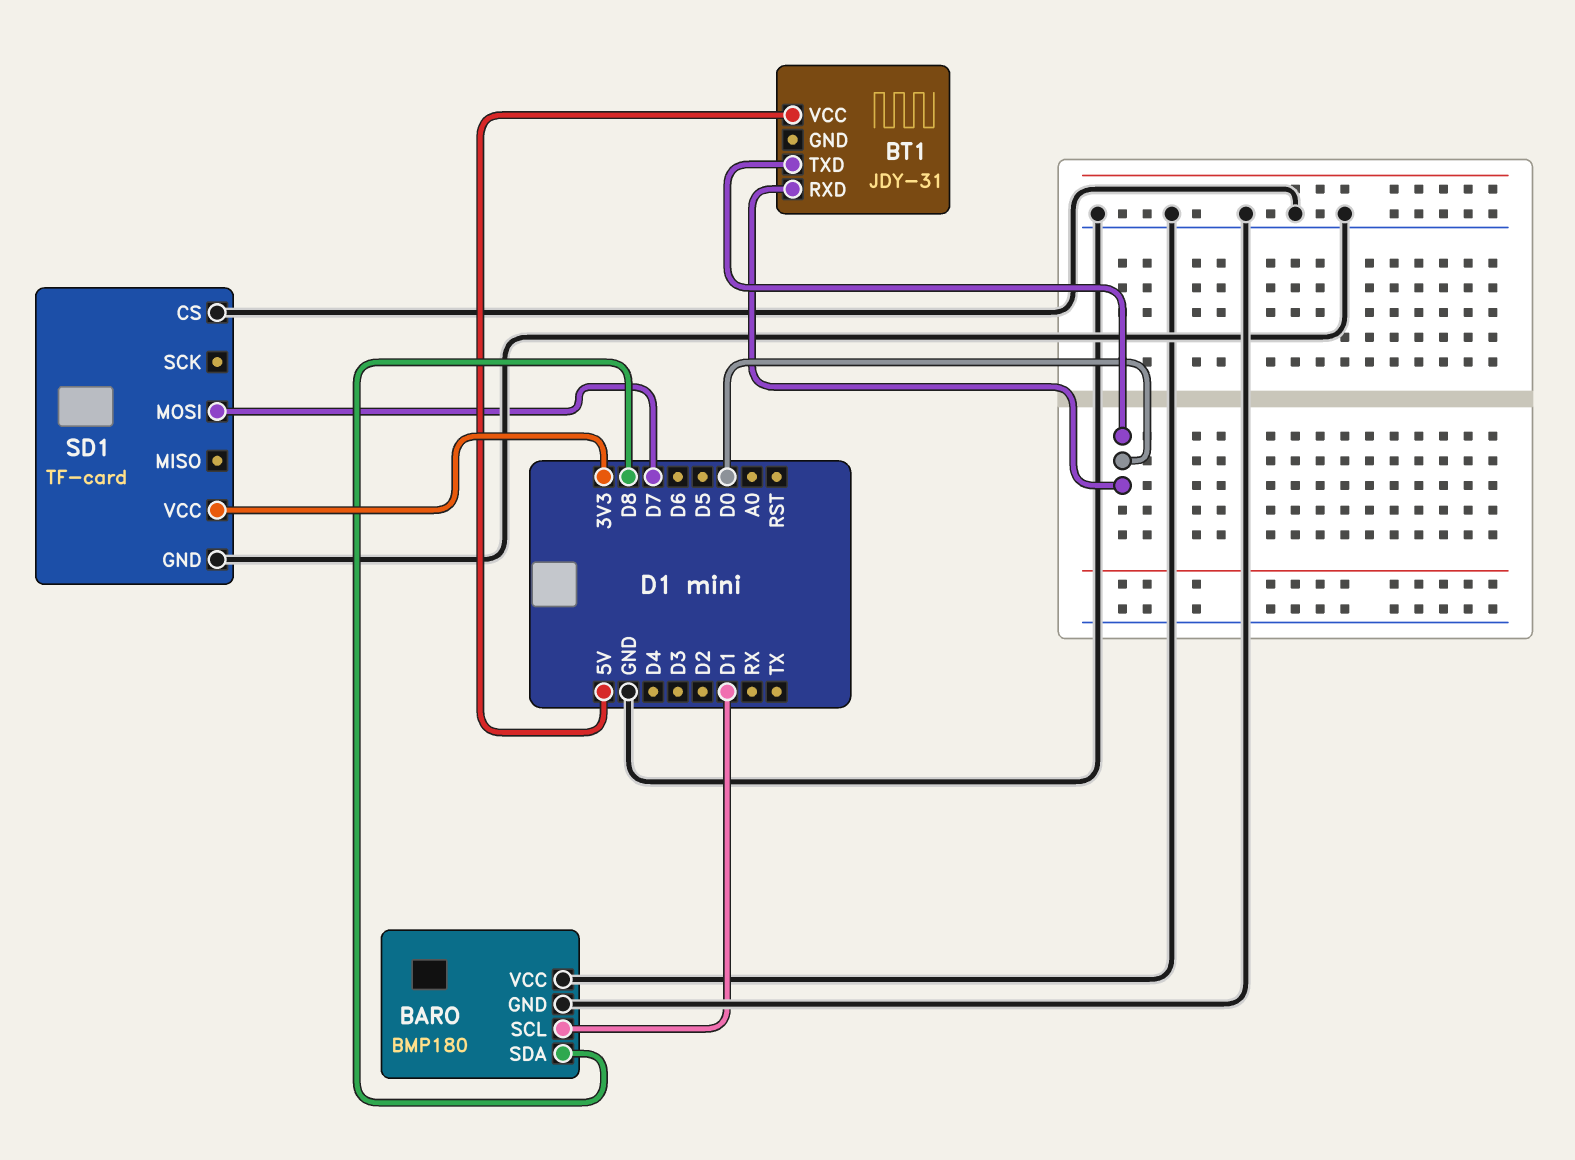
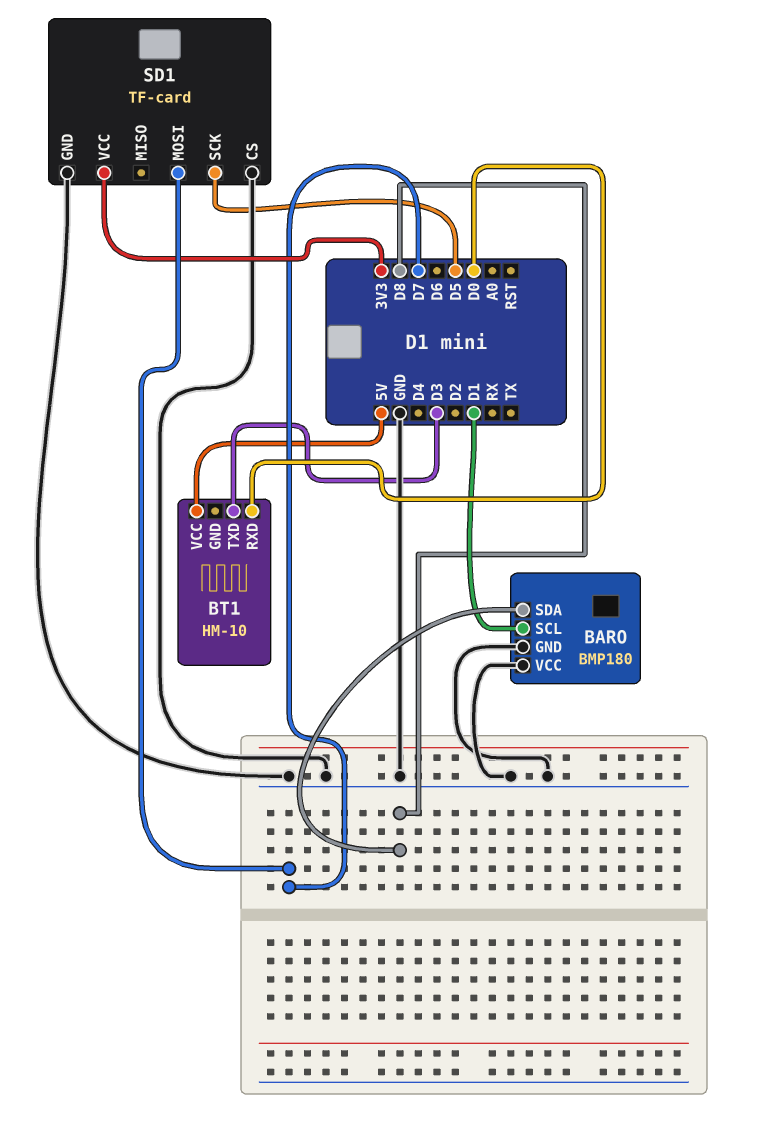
BT1: JDY-31 -> HM-10
BT1 pin TXD: D0 -> D3
SD1 pin SCK: none -> D5

